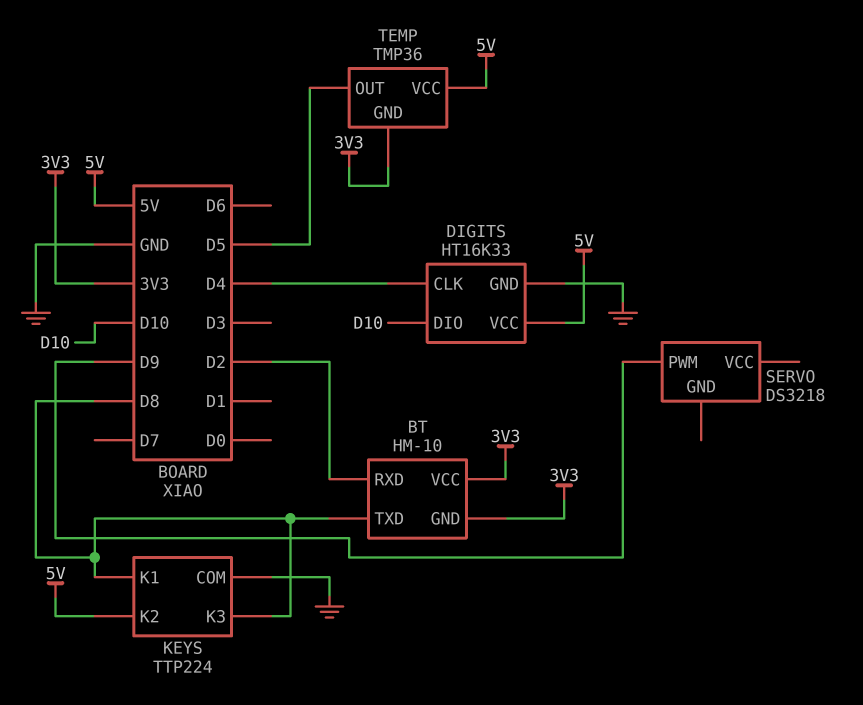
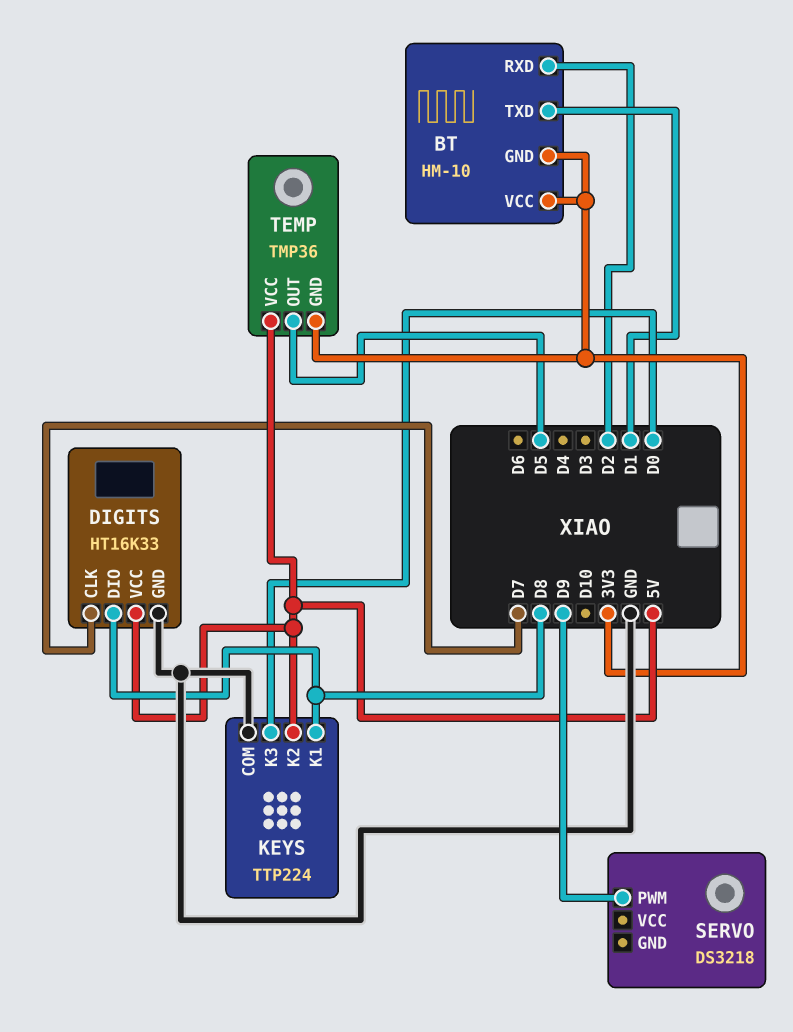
BT pin TXD: D8 -> D1
DIGITS pin CLK: D4 -> D7
DIGITS pin DIO: D10 -> D8
KEYS pin K3: D8 -> D0

